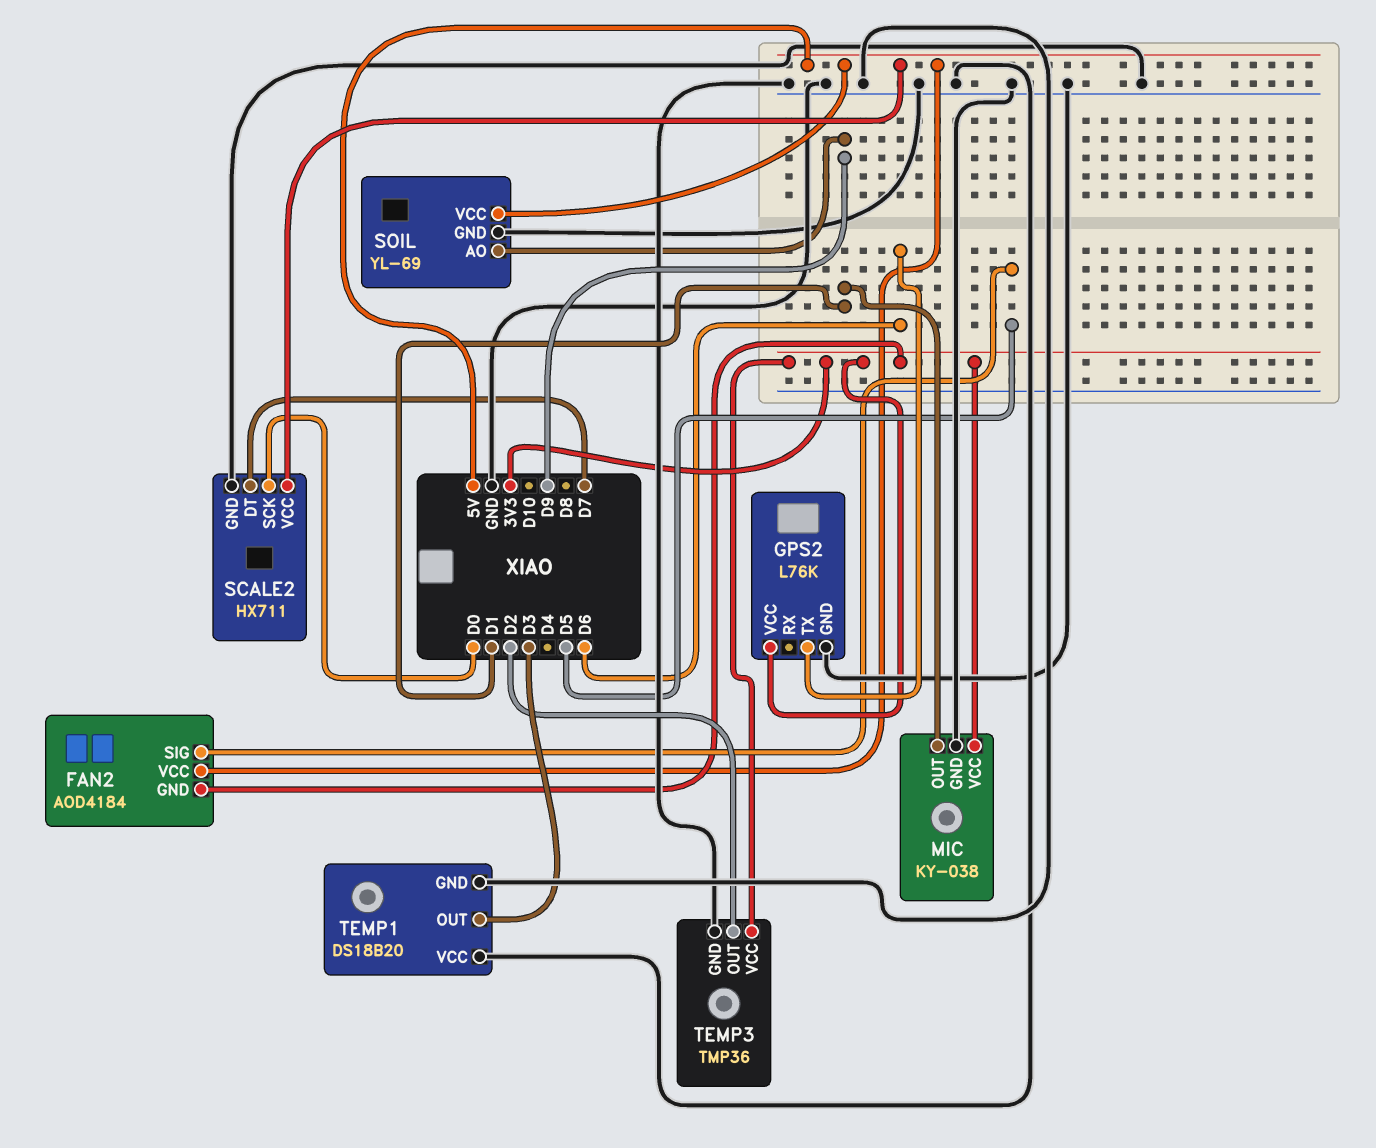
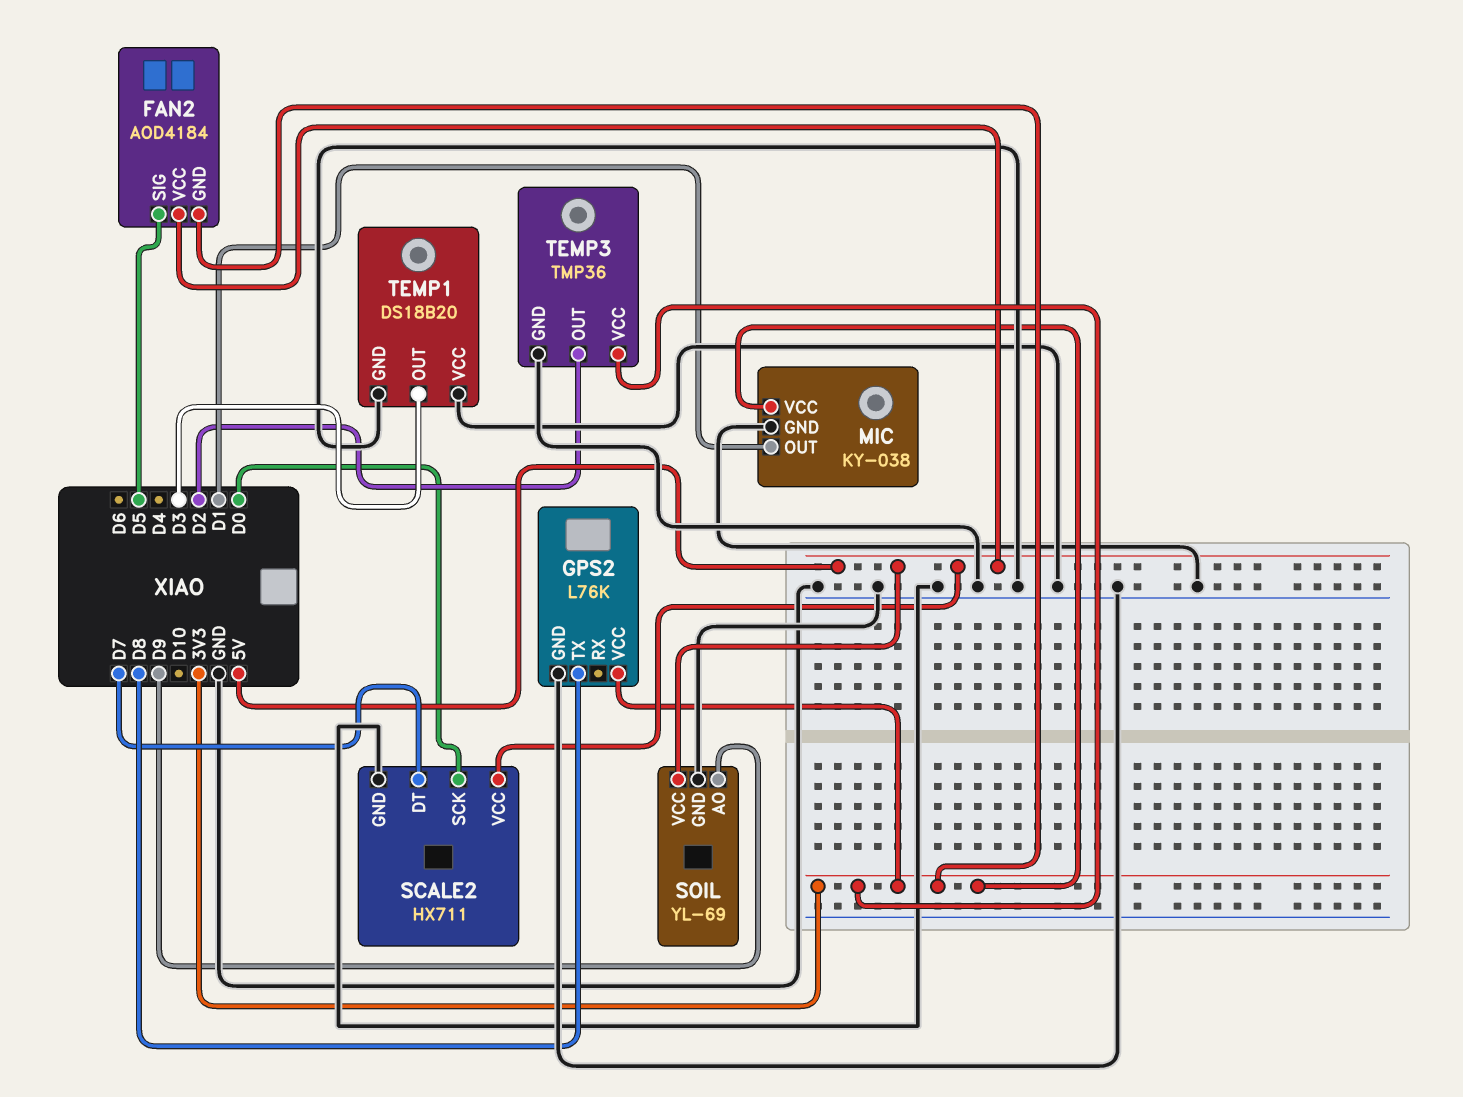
GPS2 pin TX: D6 -> D8

